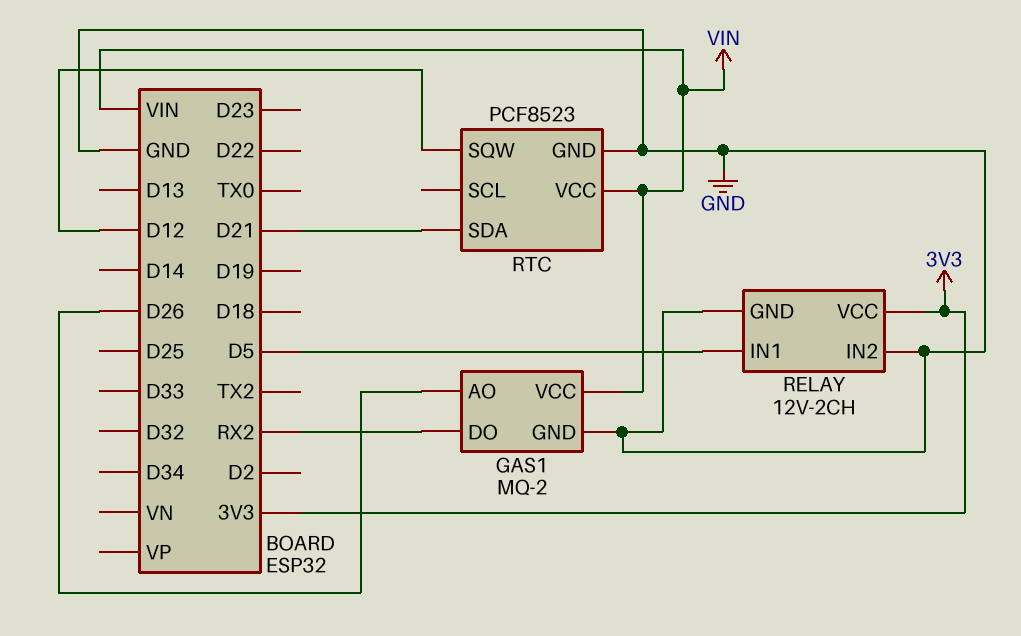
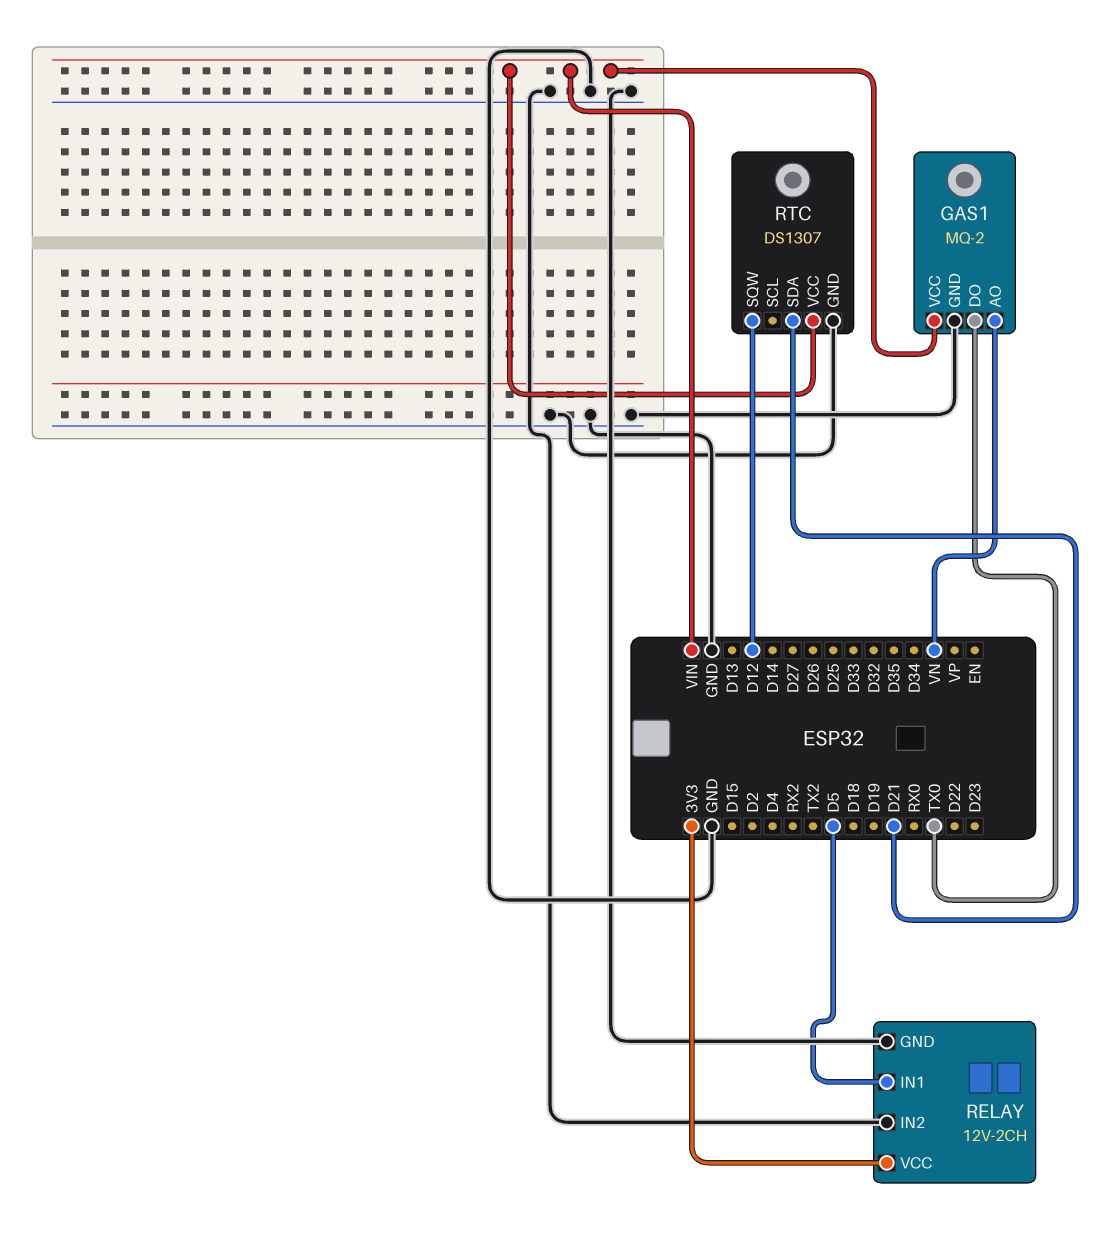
GAS1 pin AO: D26 -> VN
GAS1 pin DO: RX2 -> TX0
RTC: PCF8523 -> DS1307

